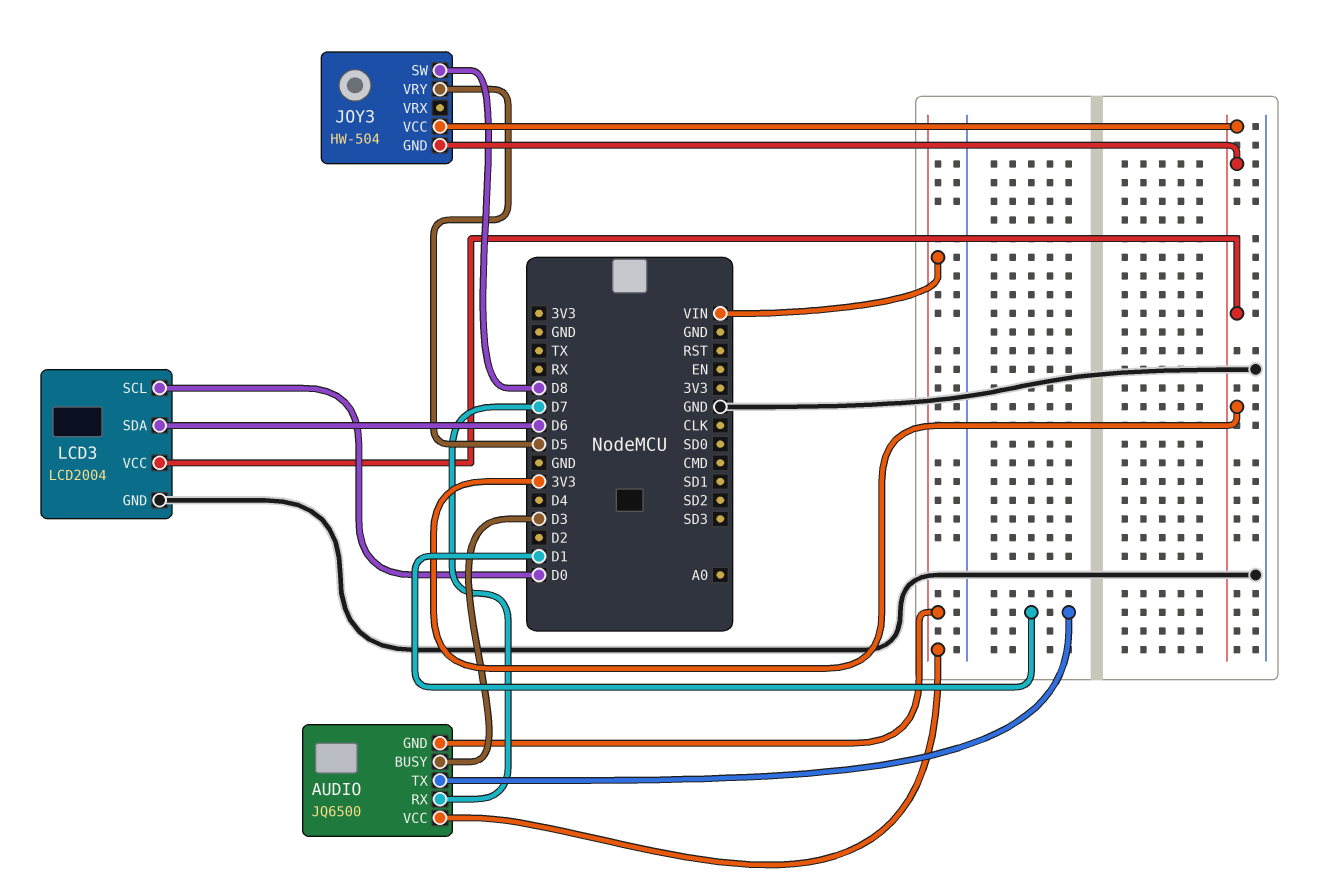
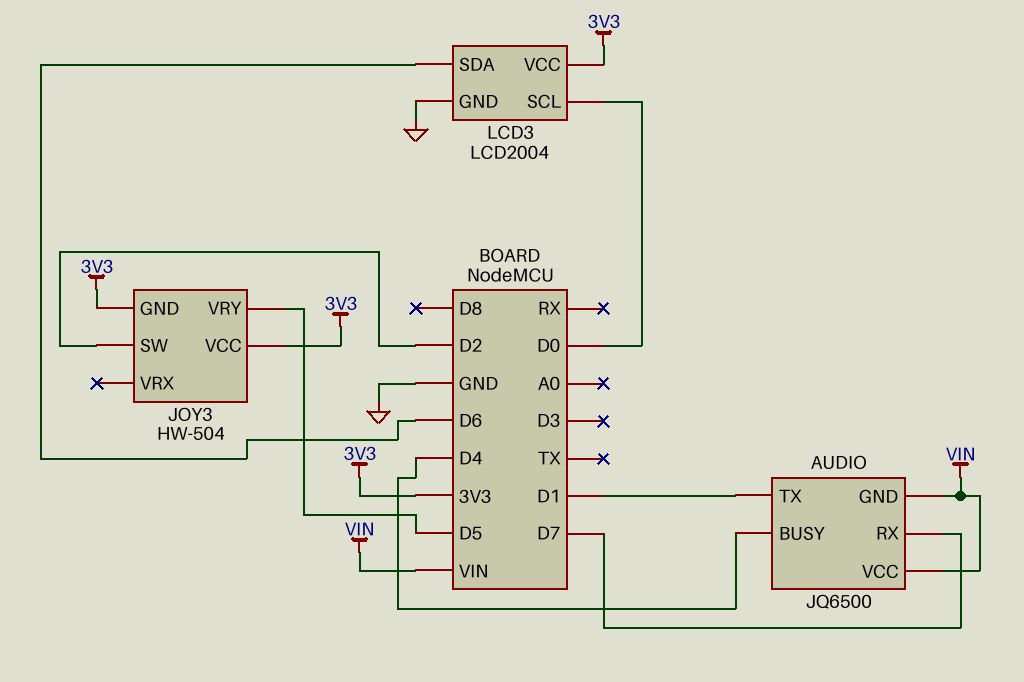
AUDIO pin BUSY: D3 -> D4
JOY3 pin SW: D8 -> D2

